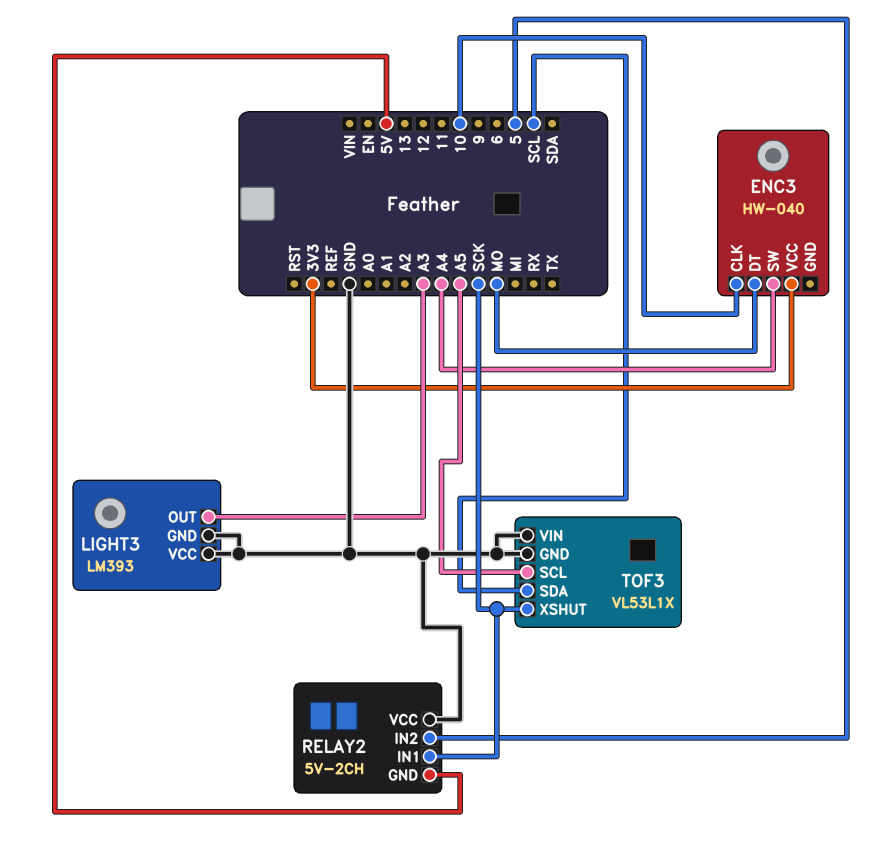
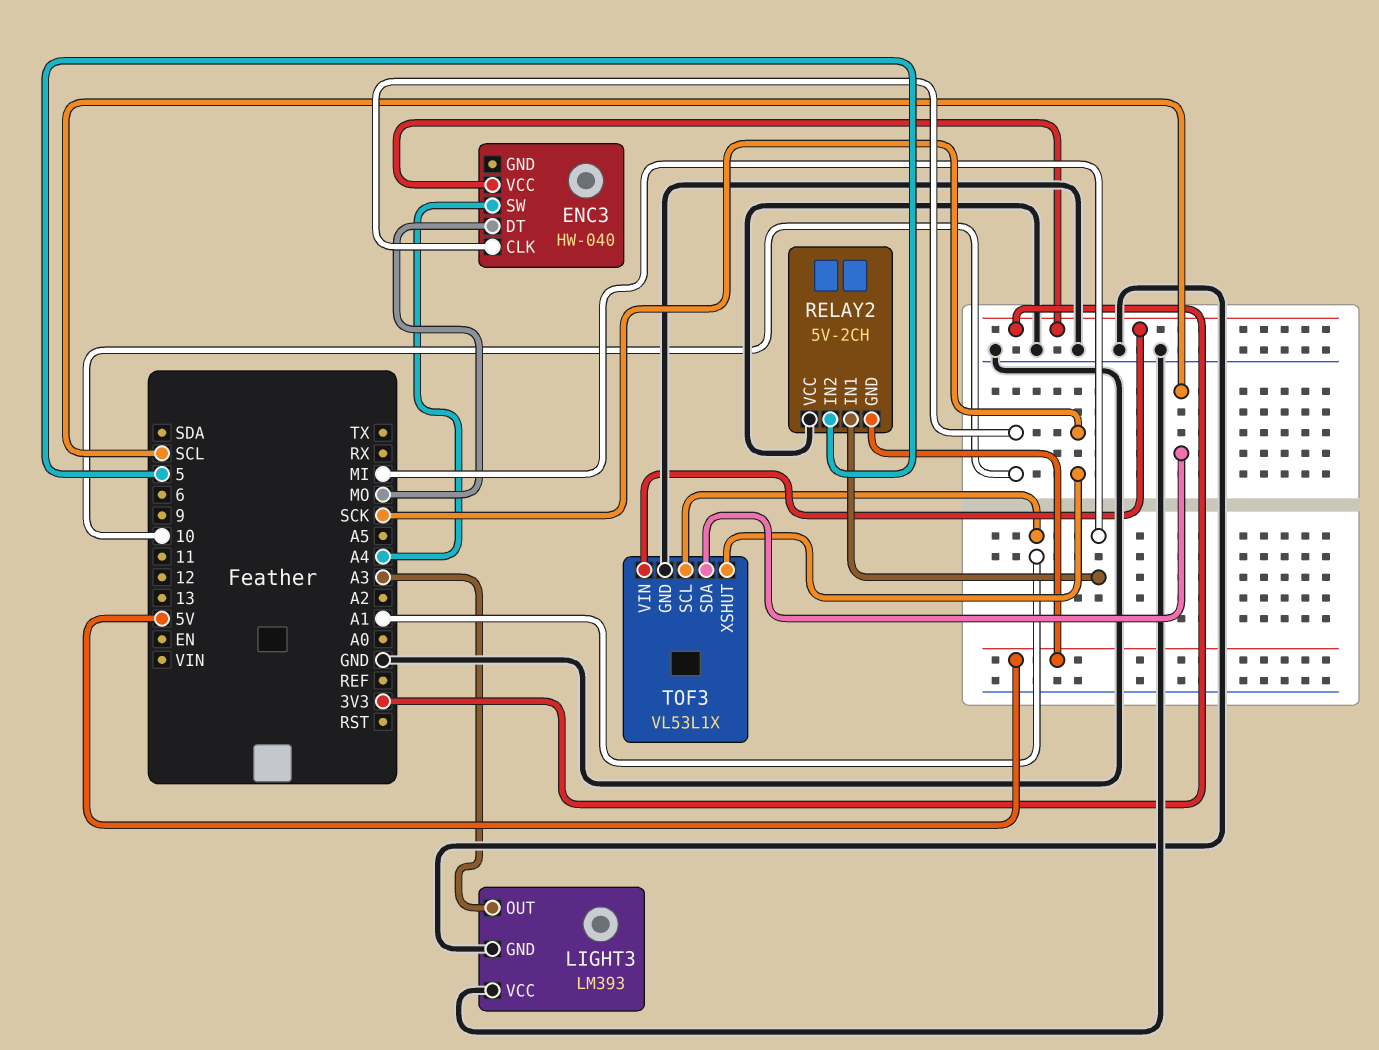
RELAY2 pin IN1: SCK -> MI
TOF3 pin SCL: A5 -> A1
TOF3 pin VIN: GND -> 3V3

